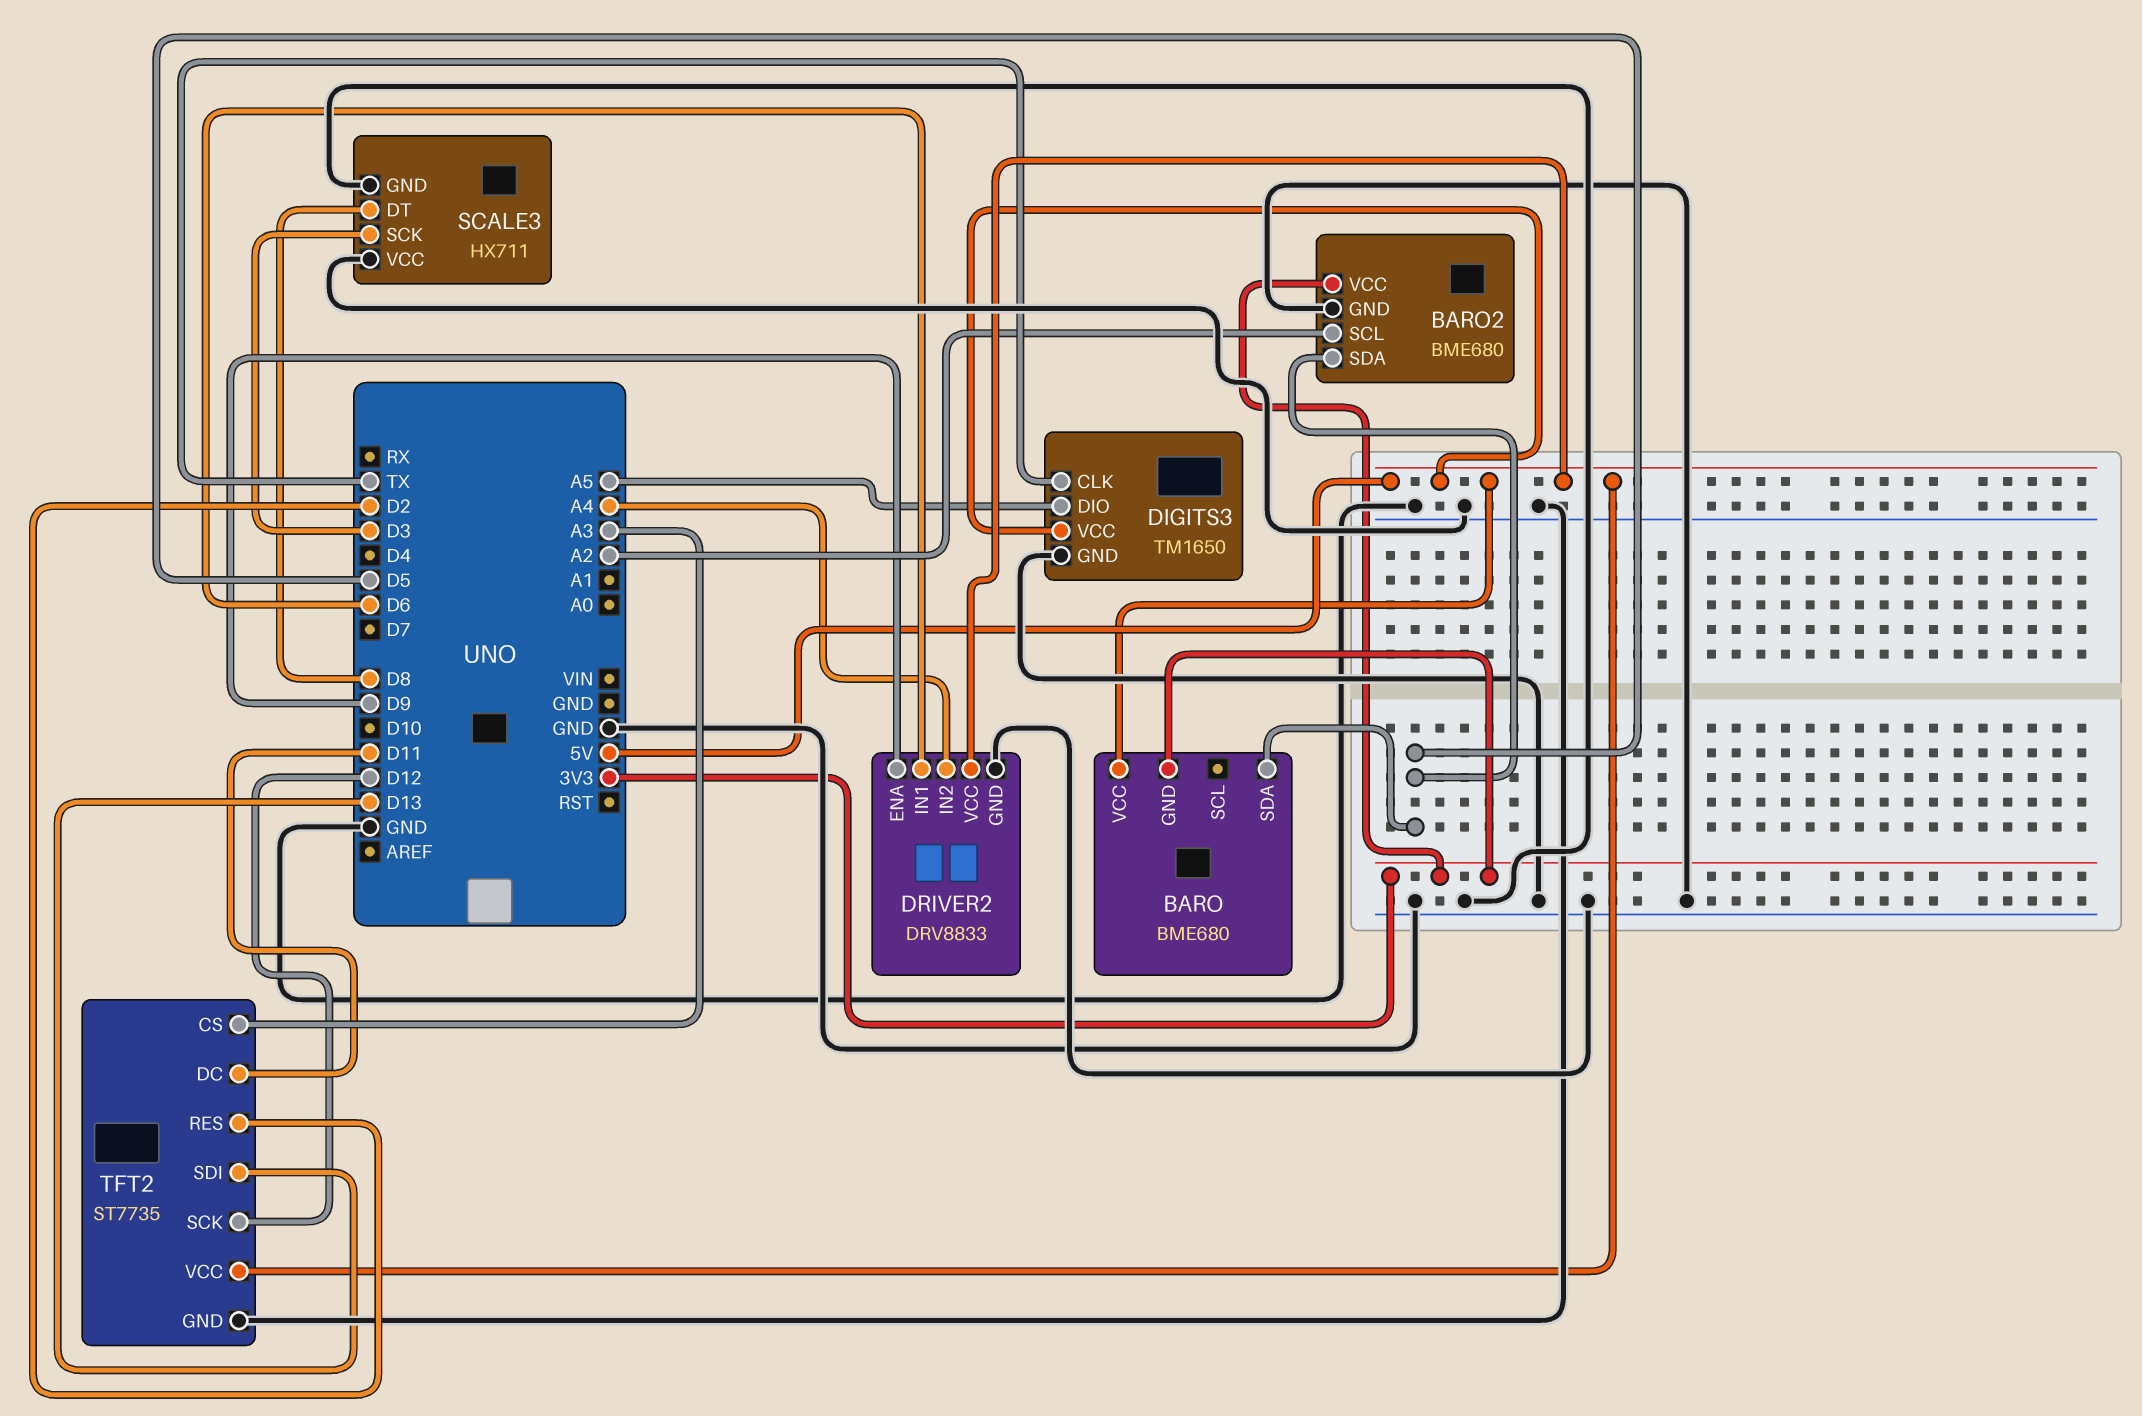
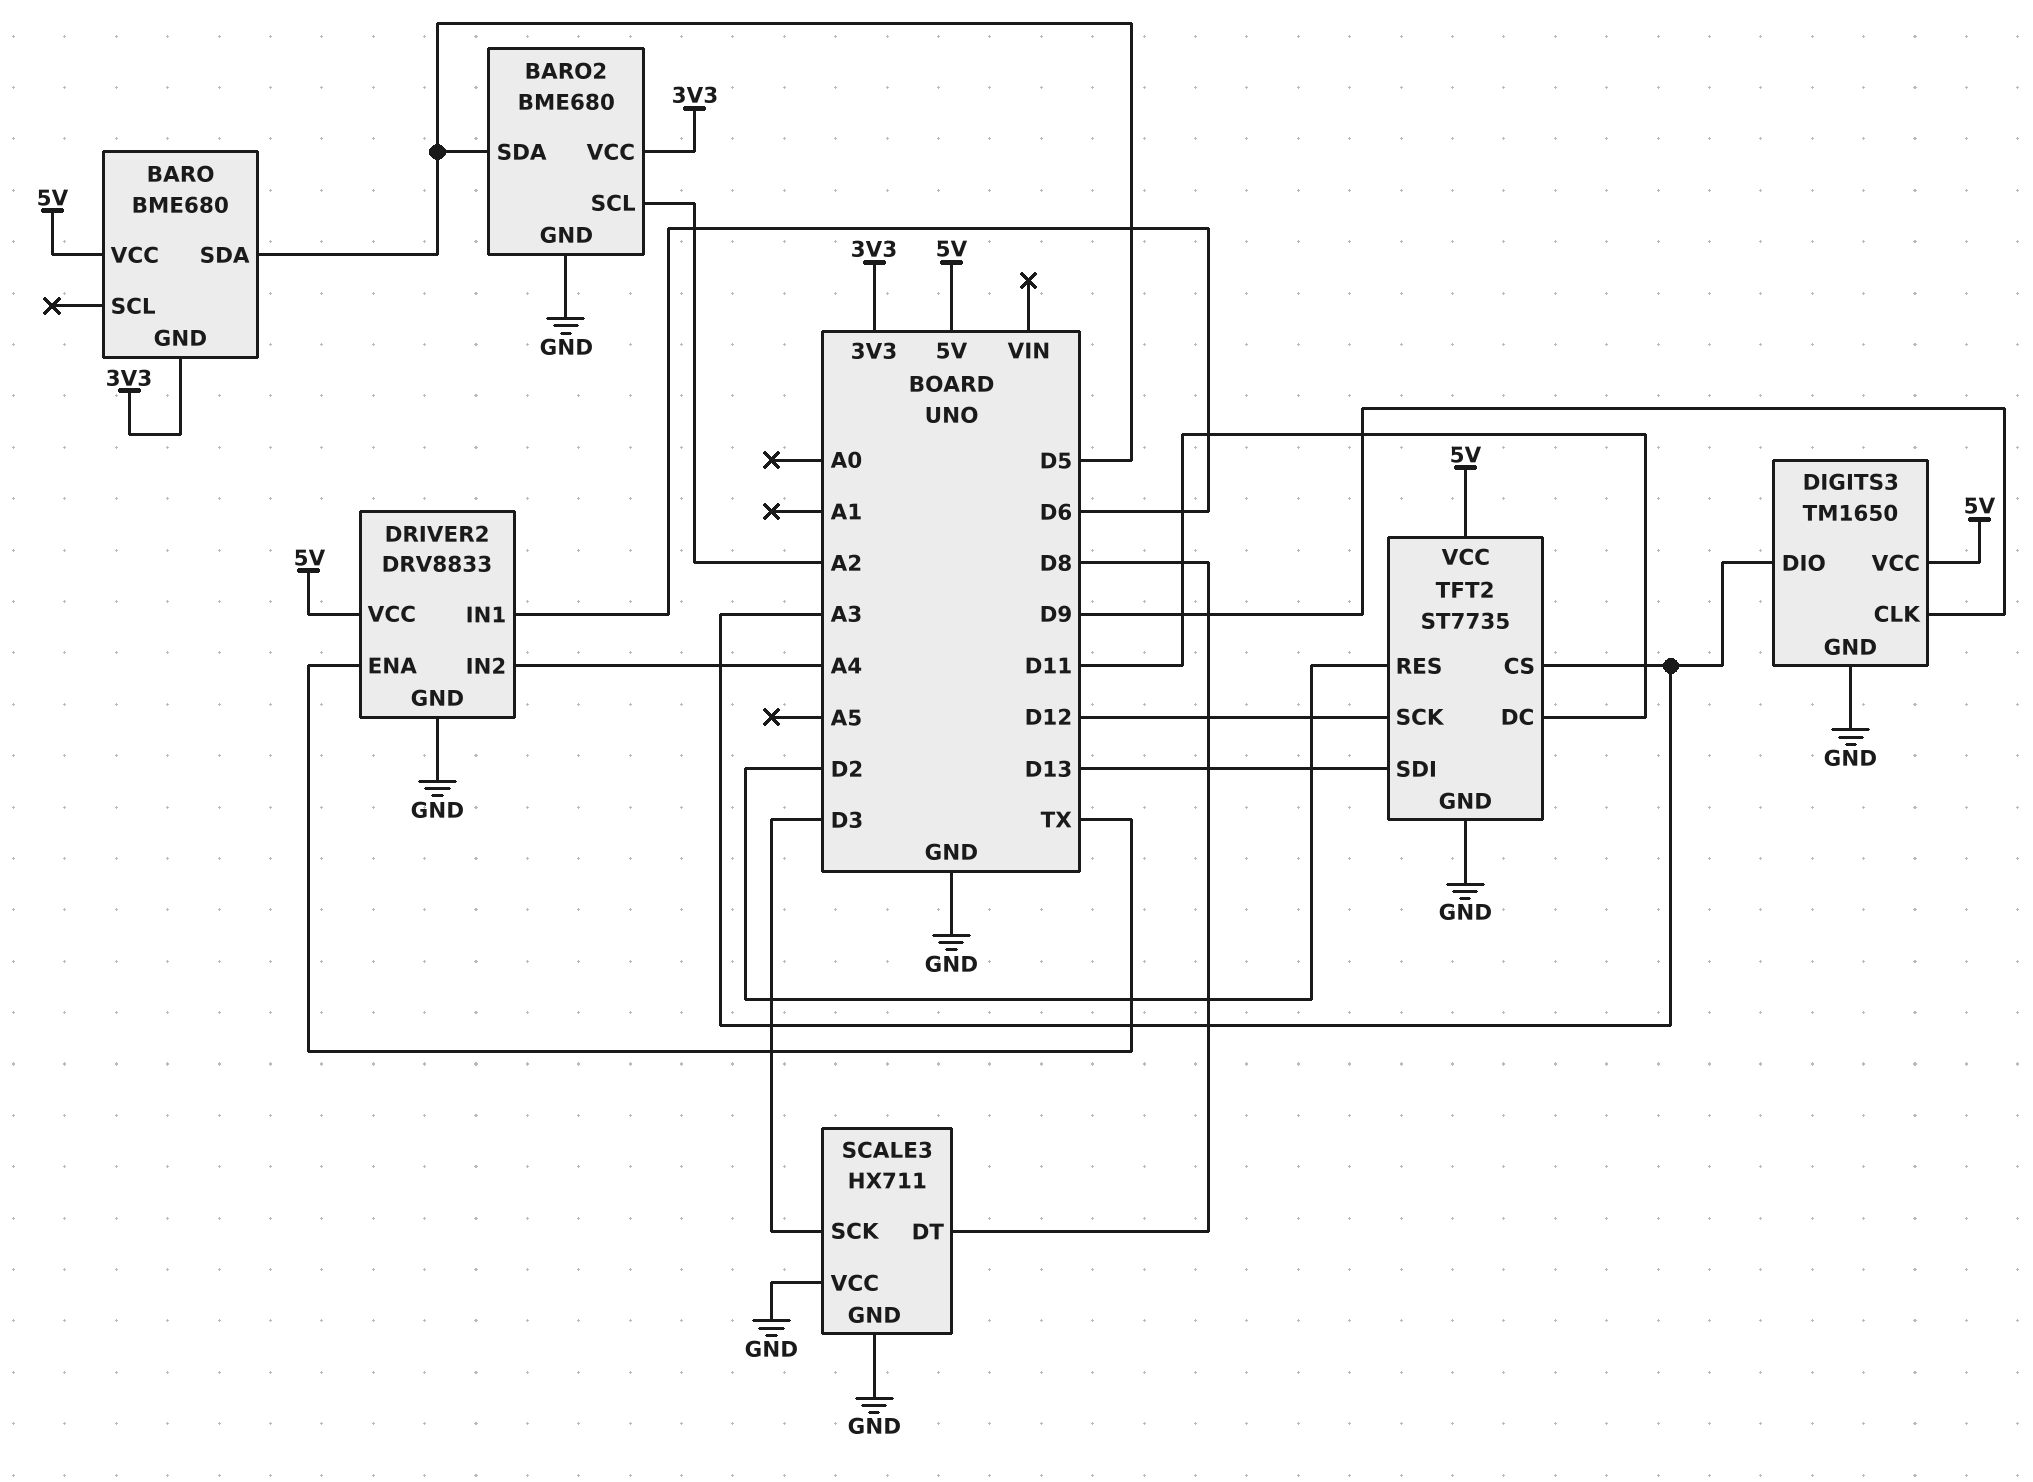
DIGITS3 pin CLK: TX -> D9
DIGITS3 pin DIO: A5 -> A3
DRIVER2 pin ENA: D9 -> TX

